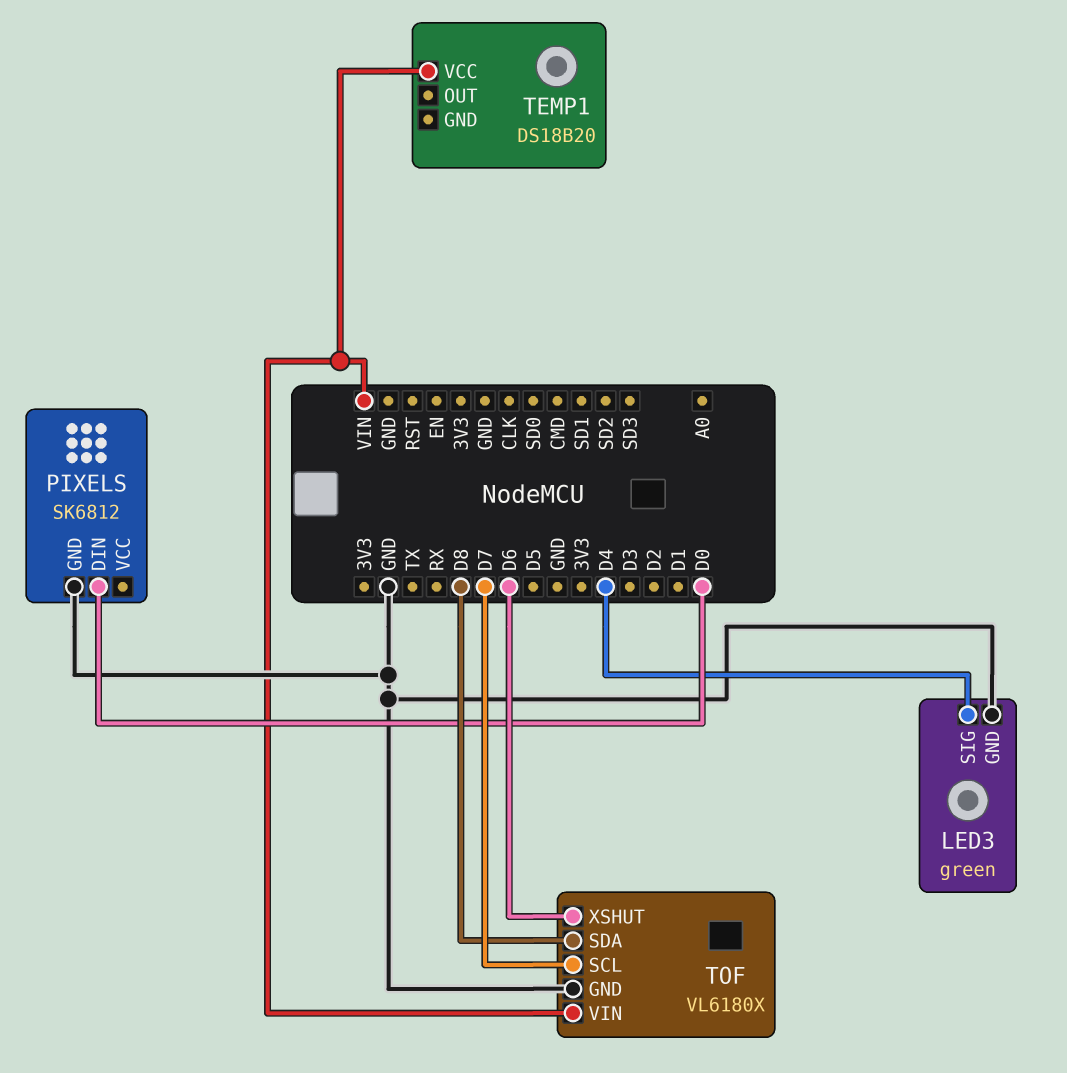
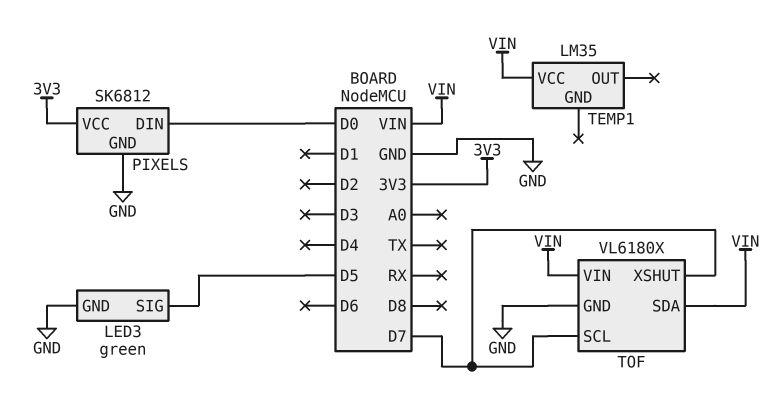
LED3 pin SIG: D4 -> D5
PIXELS pin VCC: none -> 3V3
TEMP1: DS18B20 -> LM35
TOF pin SDA: D8 -> VIN
TOF pin XSHUT: D6 -> D7

